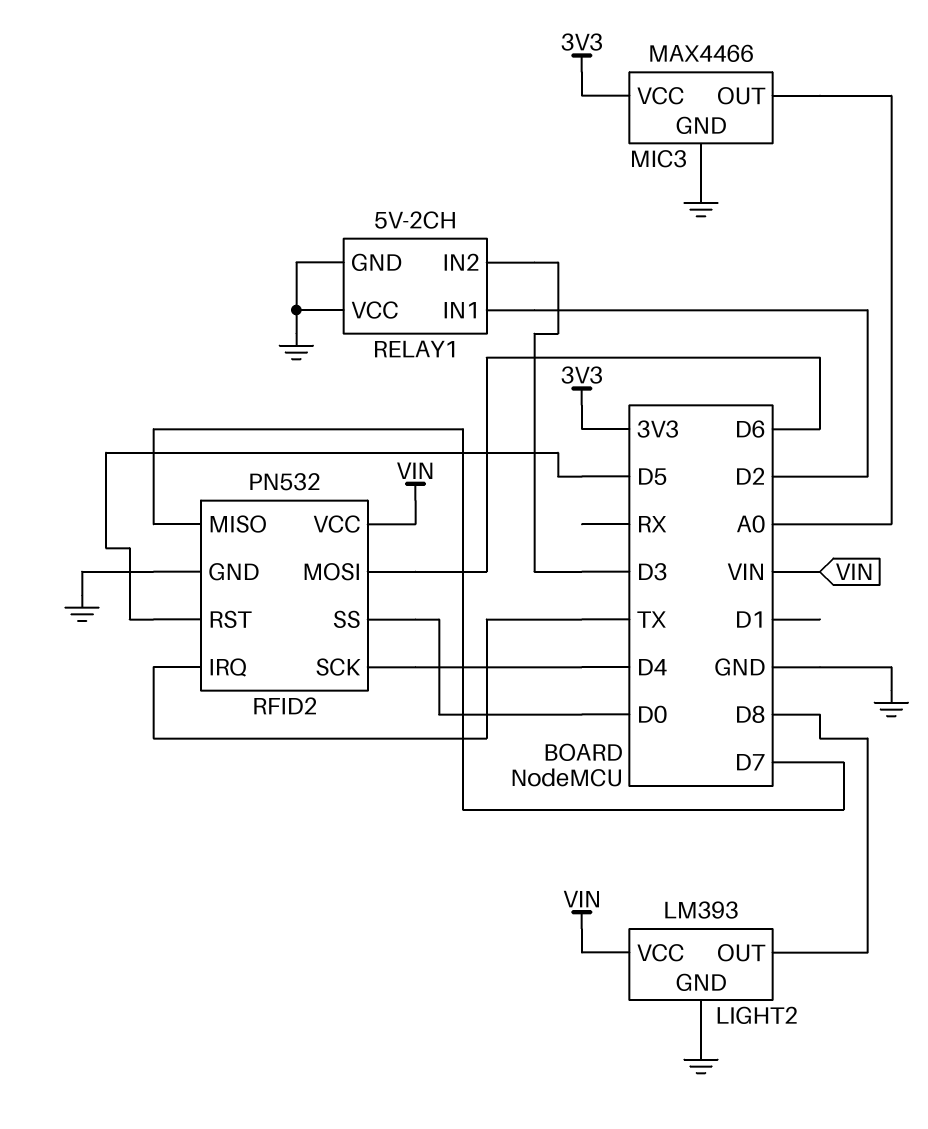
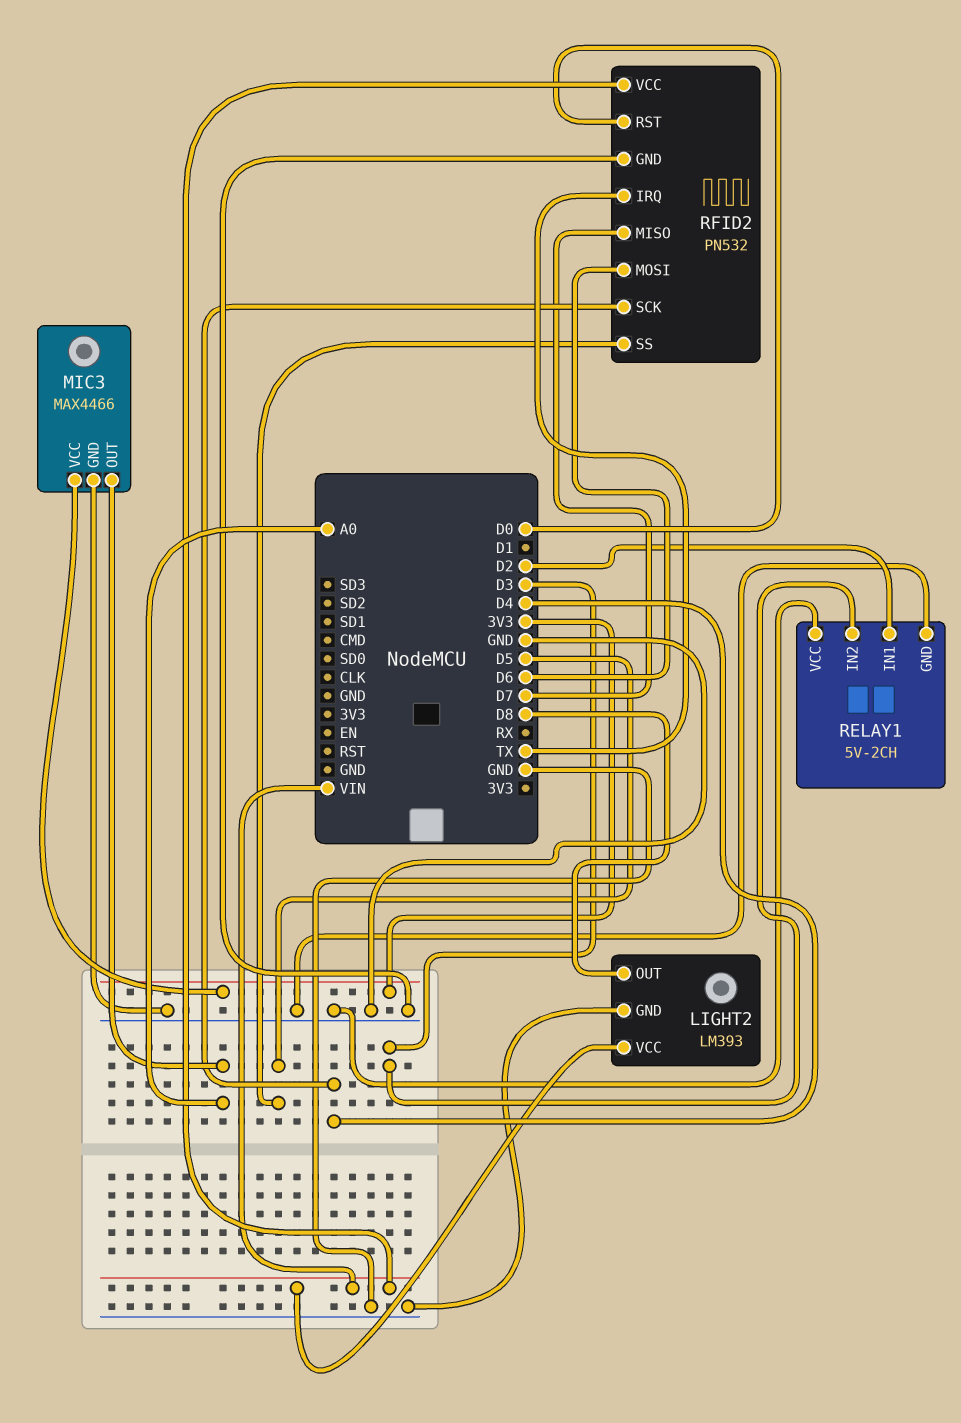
RFID2 pin RST: D5 -> D0
RFID2 pin SS: D0 -> D5

